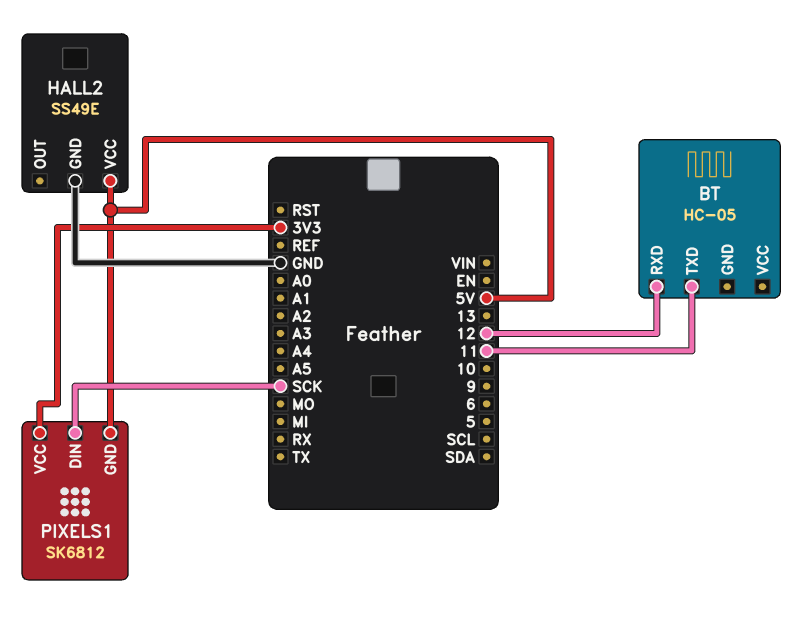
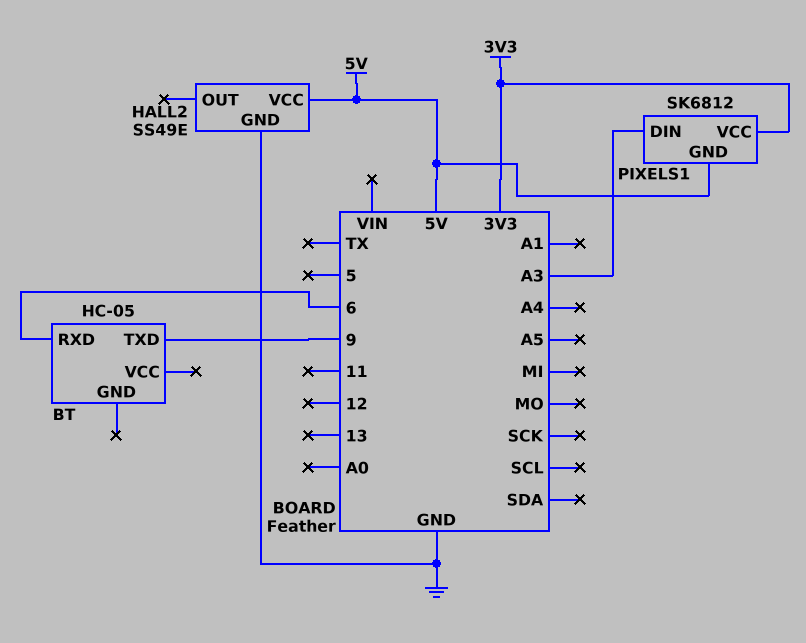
BT pin RXD: 12 -> 6
BT pin TXD: 11 -> 9
PIXELS1 pin DIN: SCK -> A3

